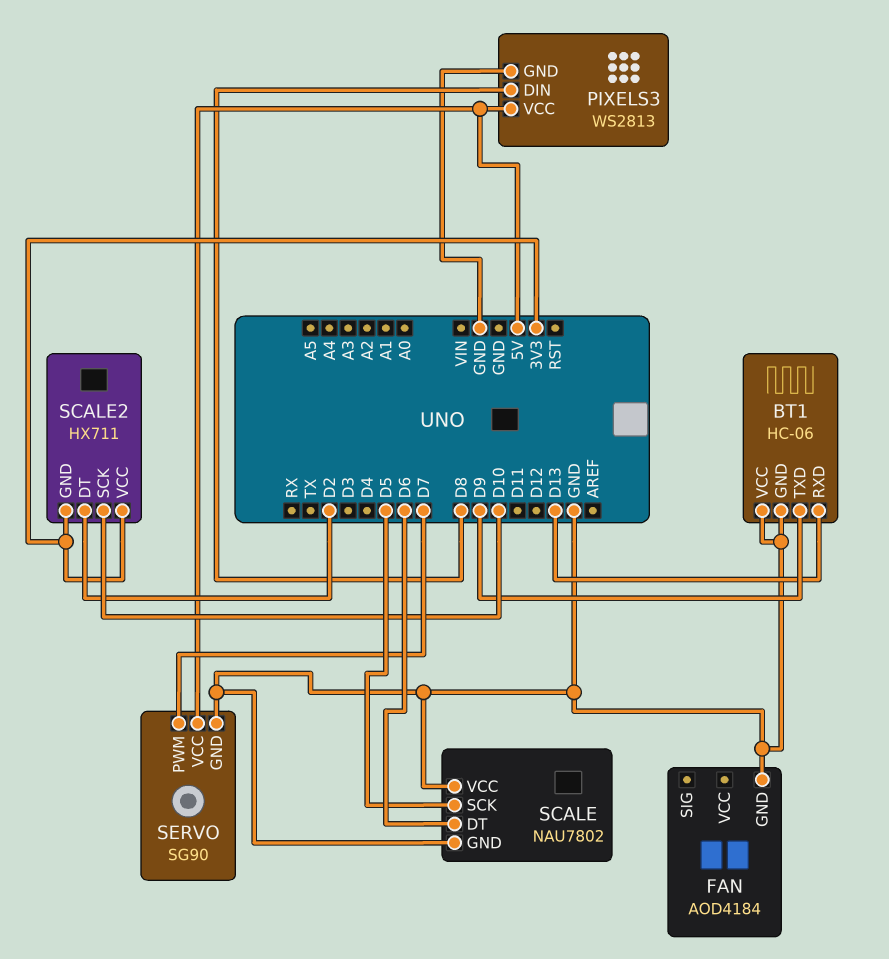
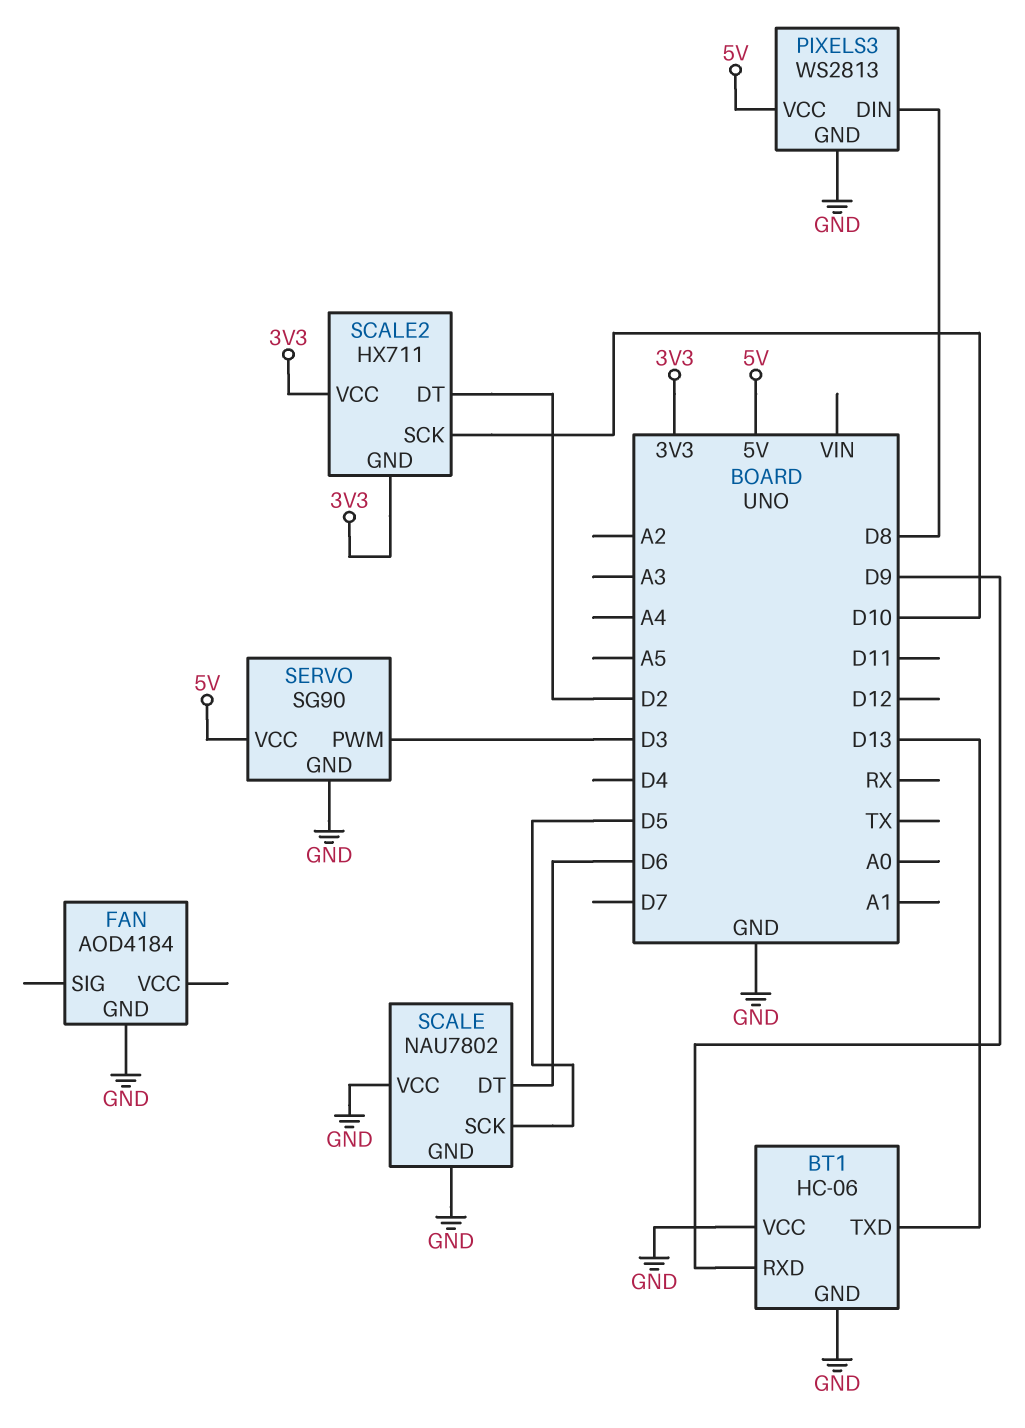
BT1 pin RXD: D13 -> D9
BT1 pin TXD: D9 -> D13
SERVO pin PWM: D7 -> D3

